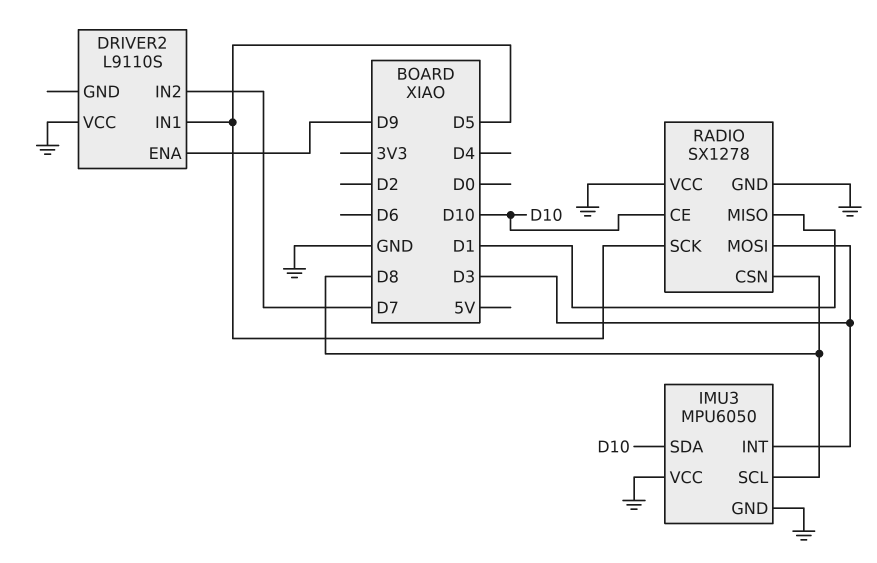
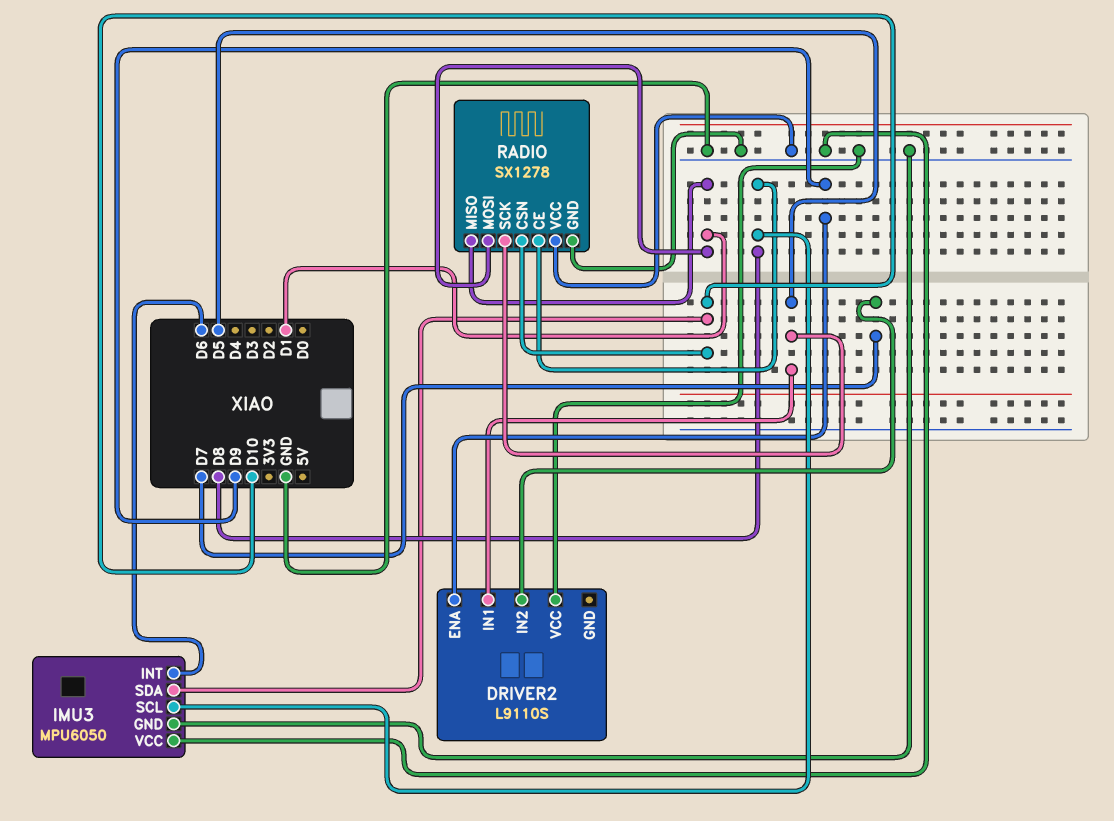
IMU3 pin INT: D3 -> D6
RADIO pin CE: D10 -> D8
RADIO pin CSN: D8 -> D10
RADIO pin MOSI: D3 -> D1

